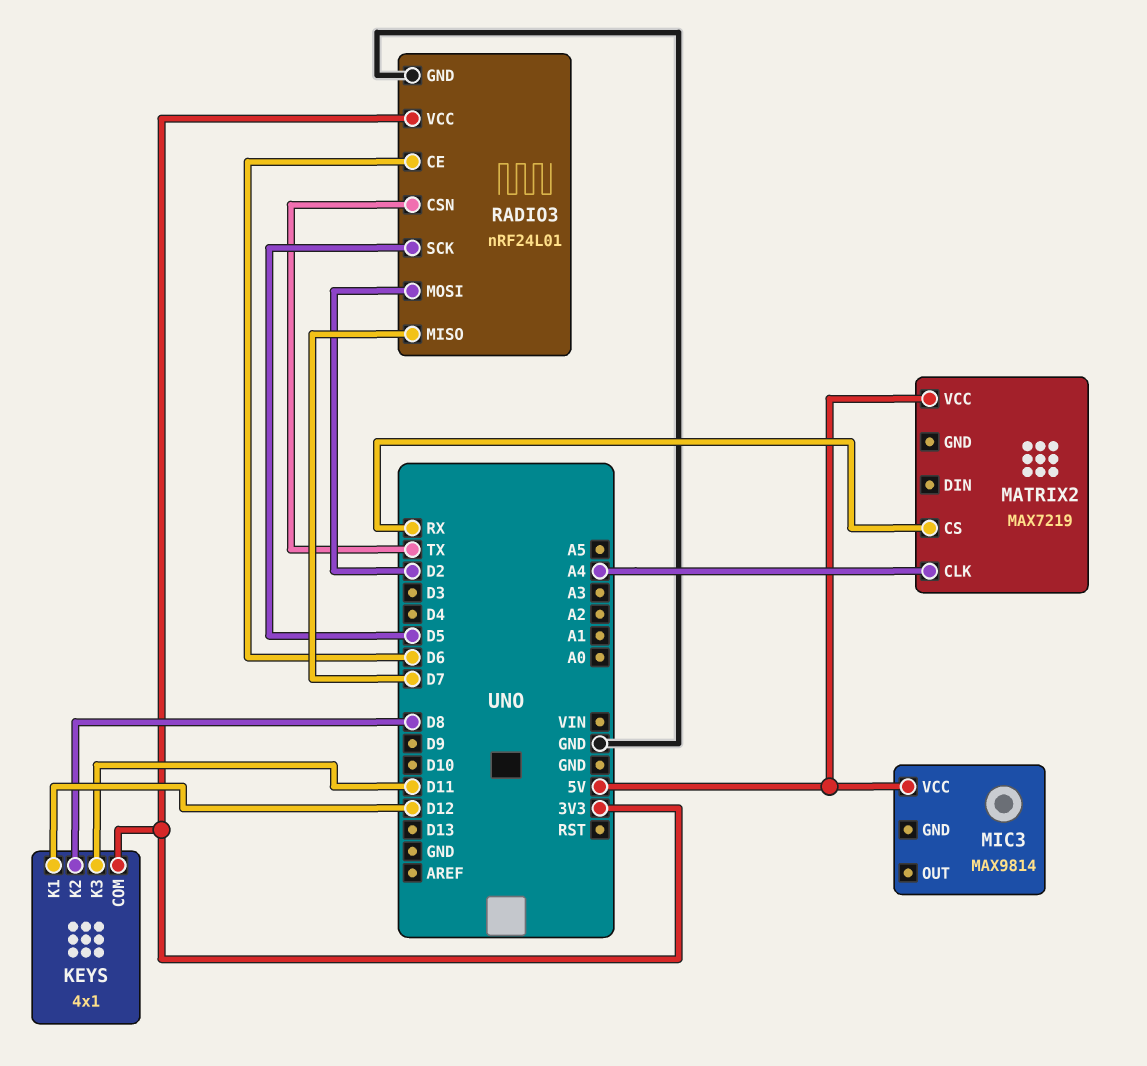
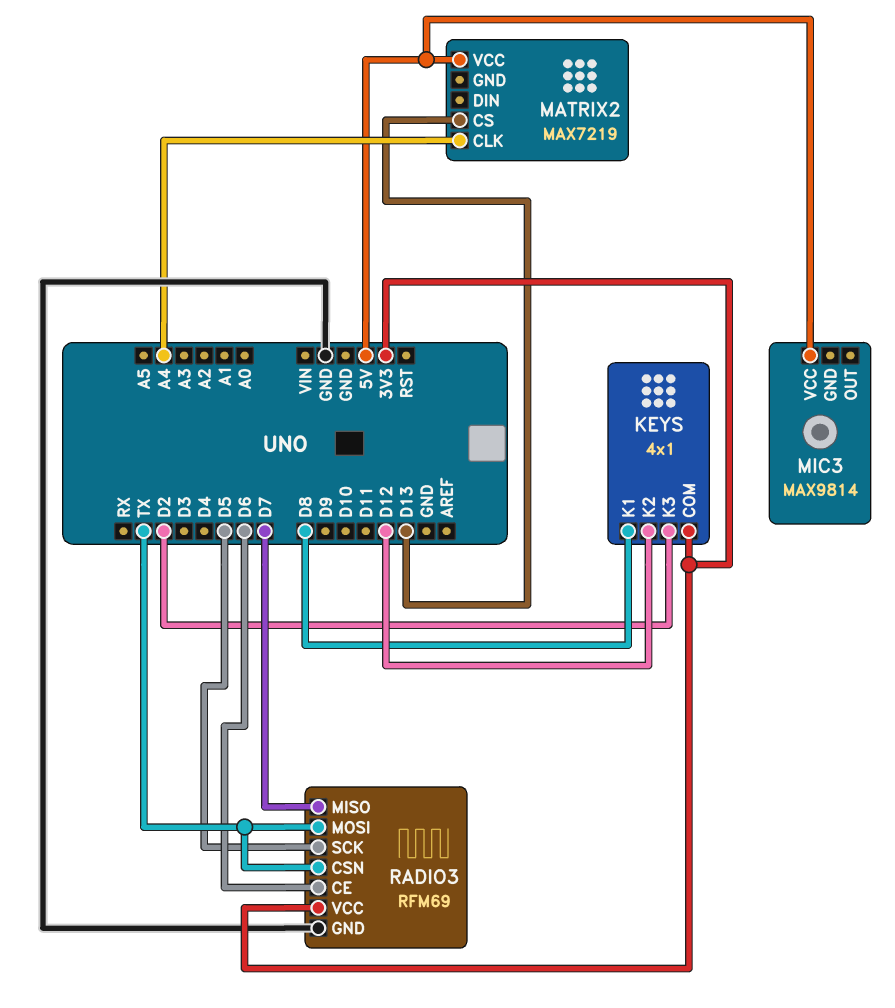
KEYS pin K1: D12 -> D8
KEYS pin K2: D8 -> D12
KEYS pin K3: D11 -> D2
MATRIX2 pin CS: RX -> D13
RADIO3: nRF24L01 -> RFM69
RADIO3 pin MOSI: D2 -> TX

